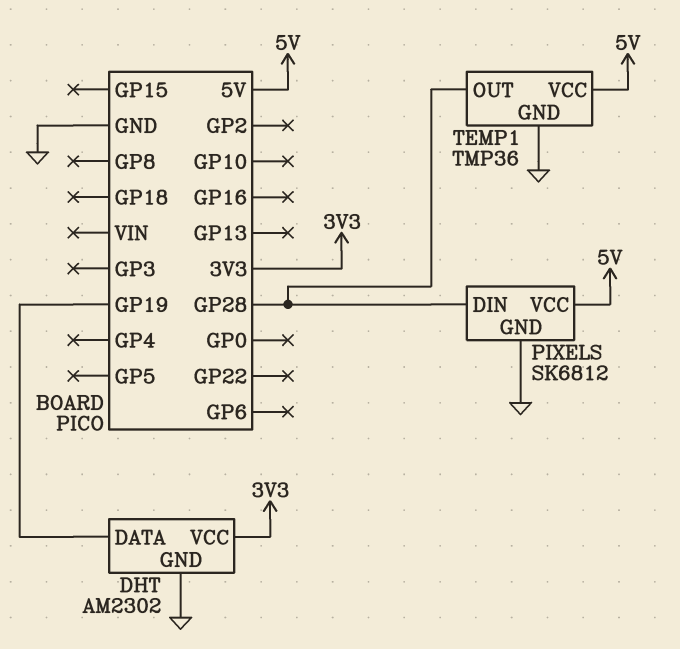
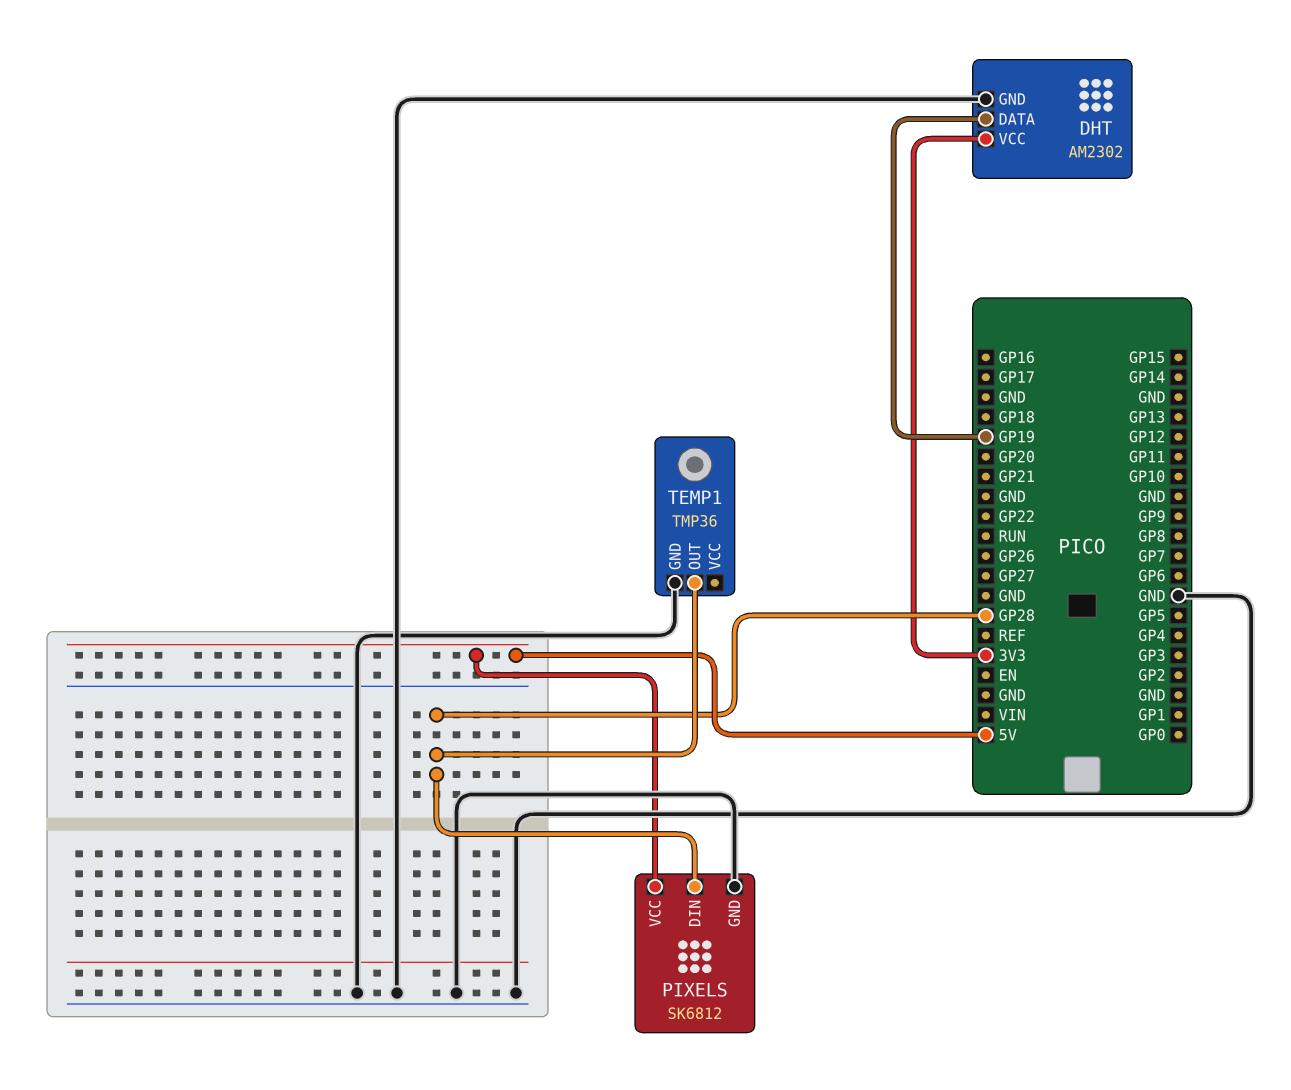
TEMP1 pin VCC: 5V -> none

